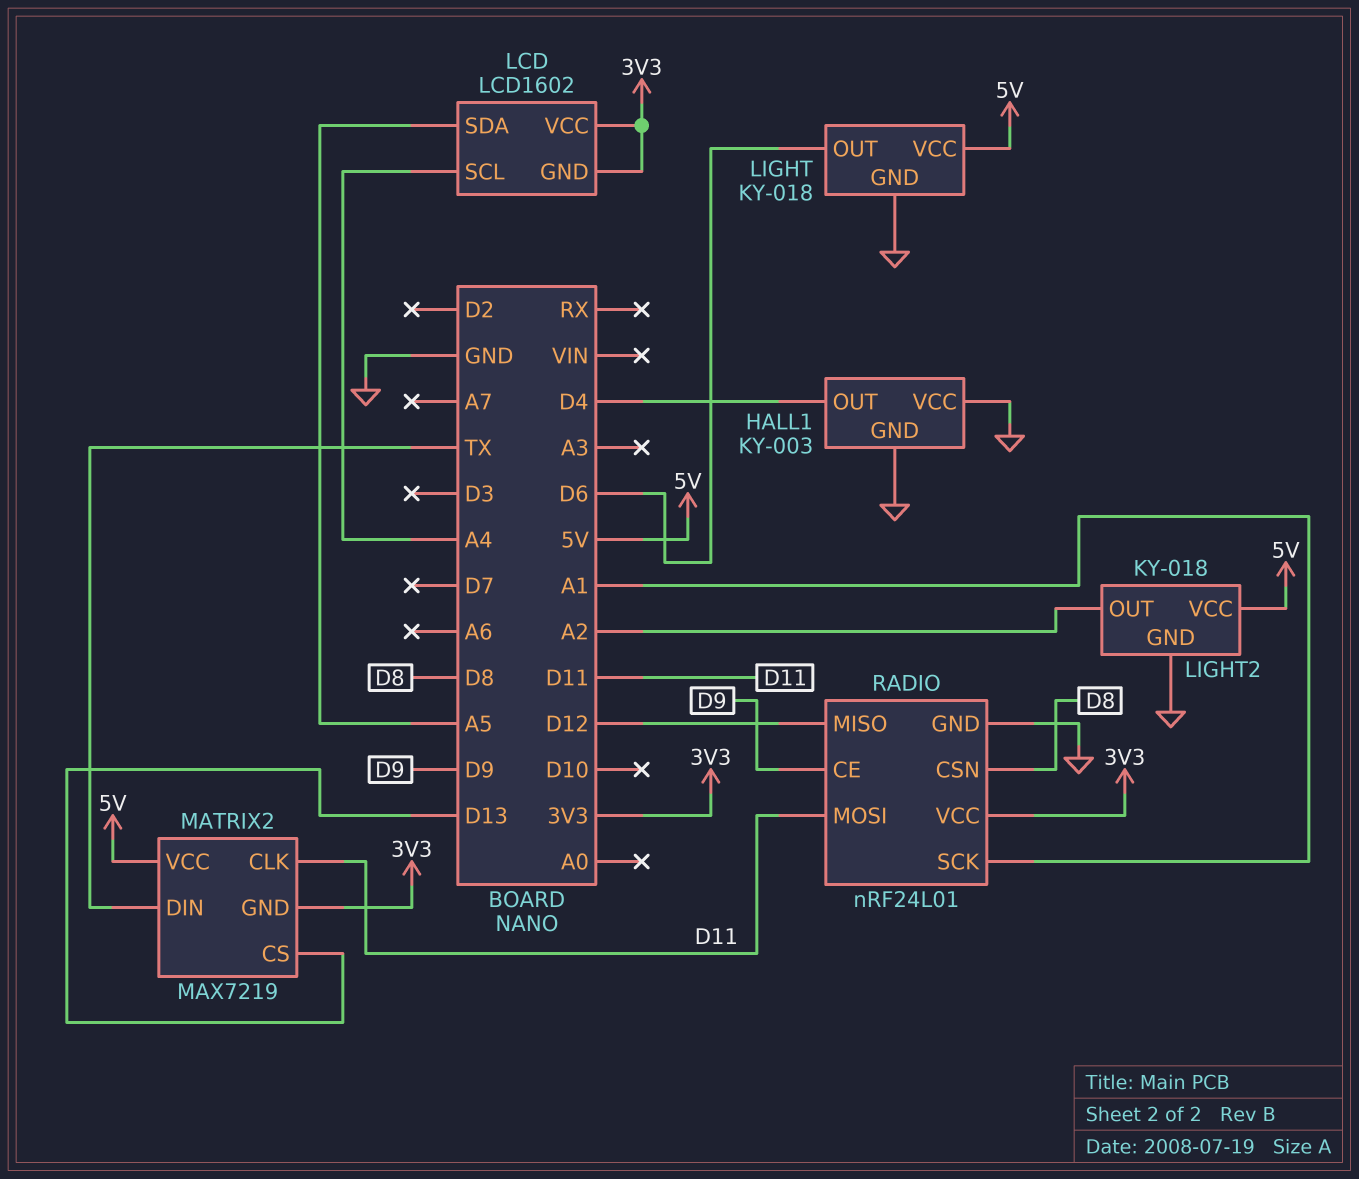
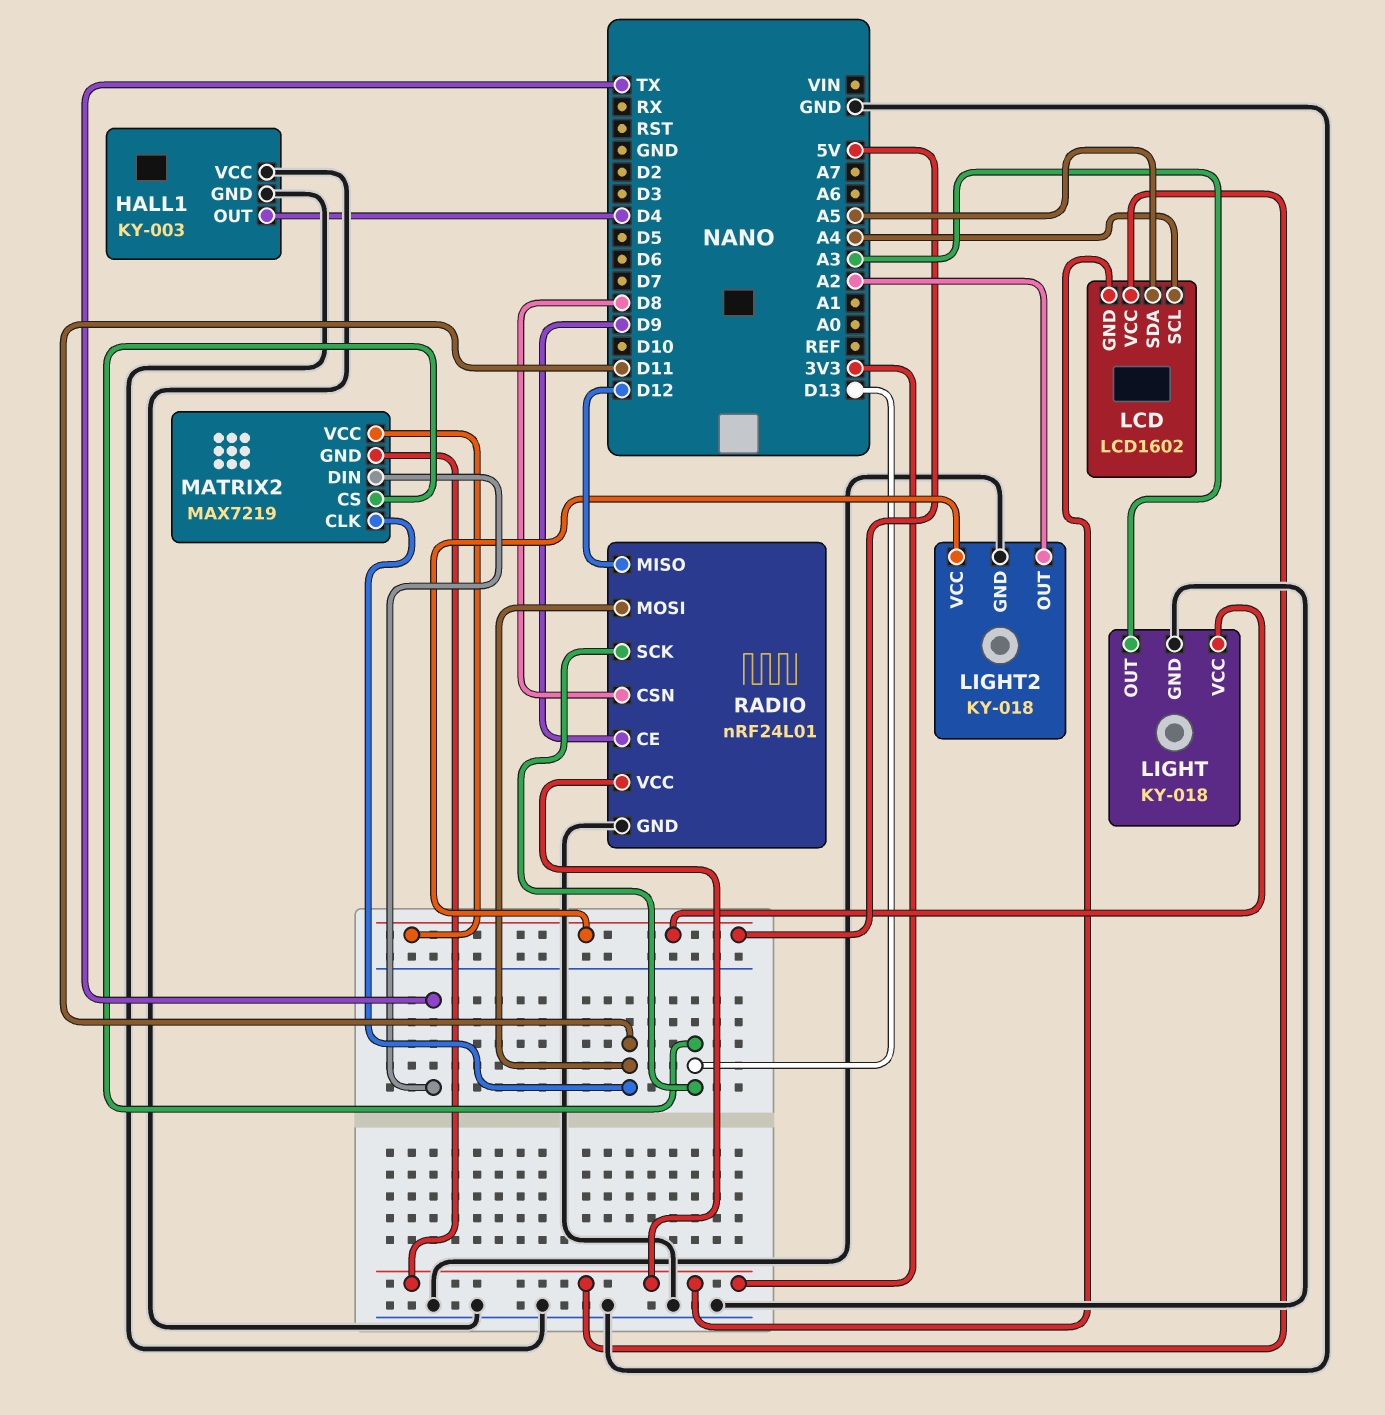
LIGHT pin OUT: D6 -> A3
RADIO pin SCK: A1 -> D13

